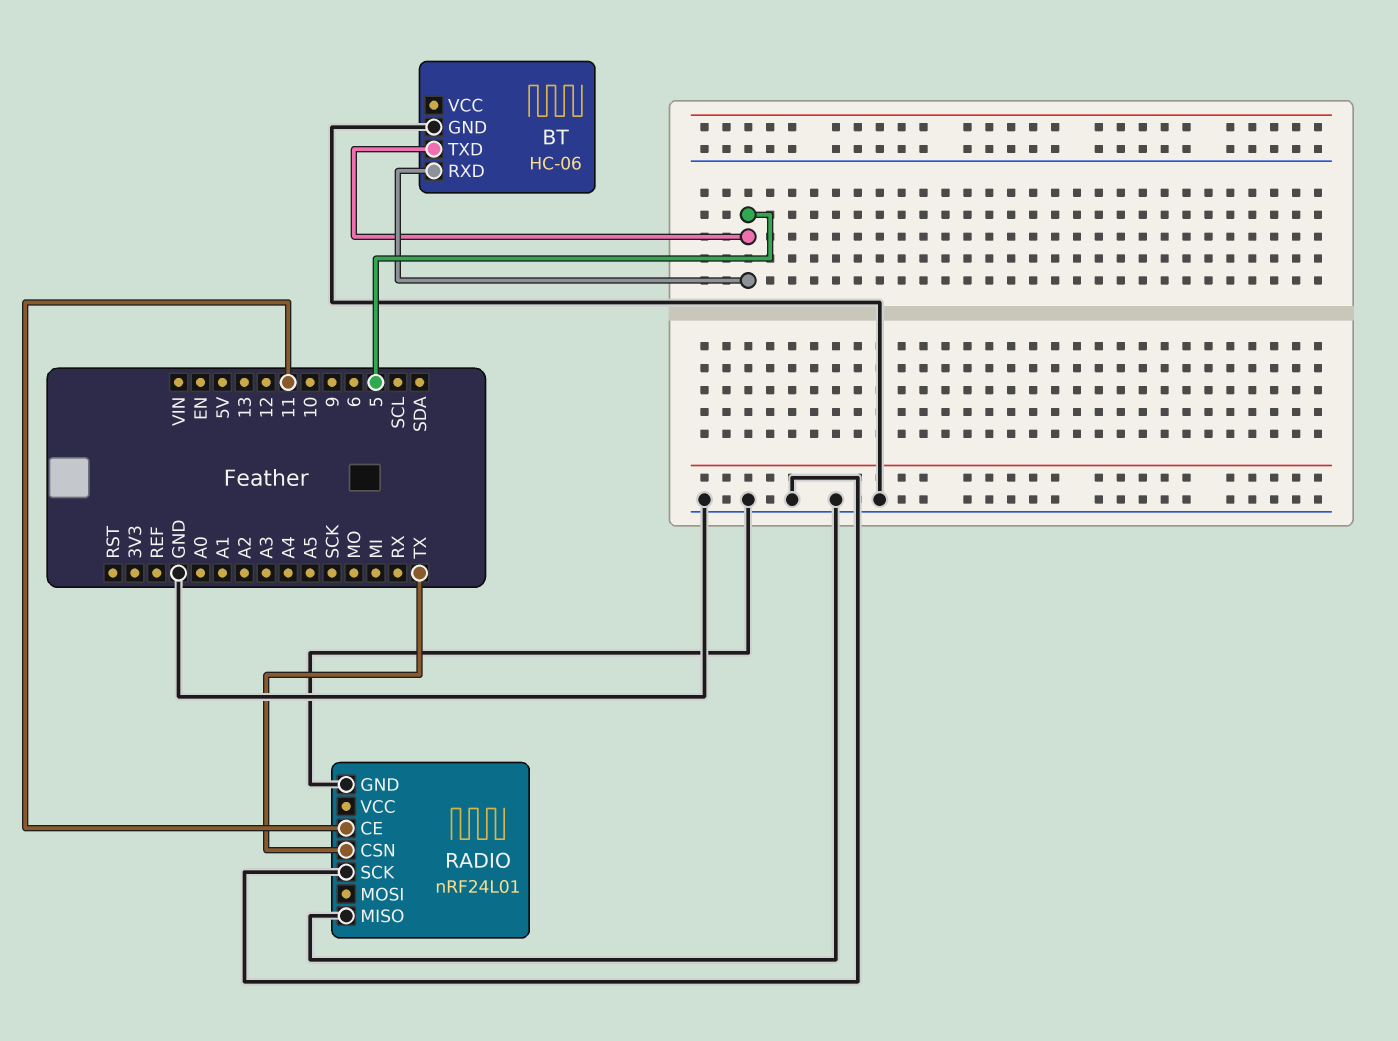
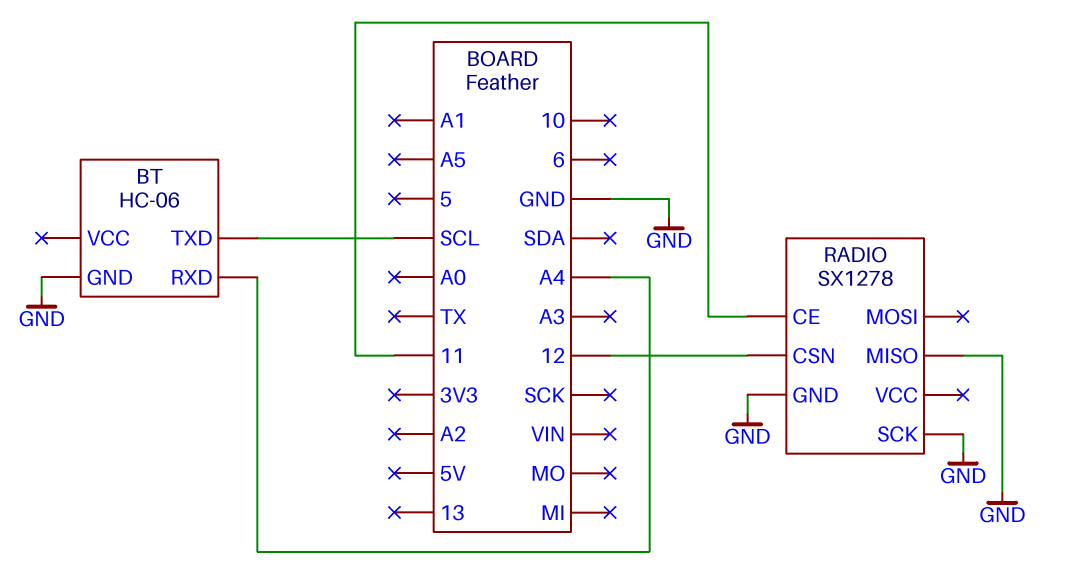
BT pin RXD: 5 -> A4
BT pin TXD: 5 -> SCL
RADIO: nRF24L01 -> SX1278
RADIO pin CSN: TX -> 12

